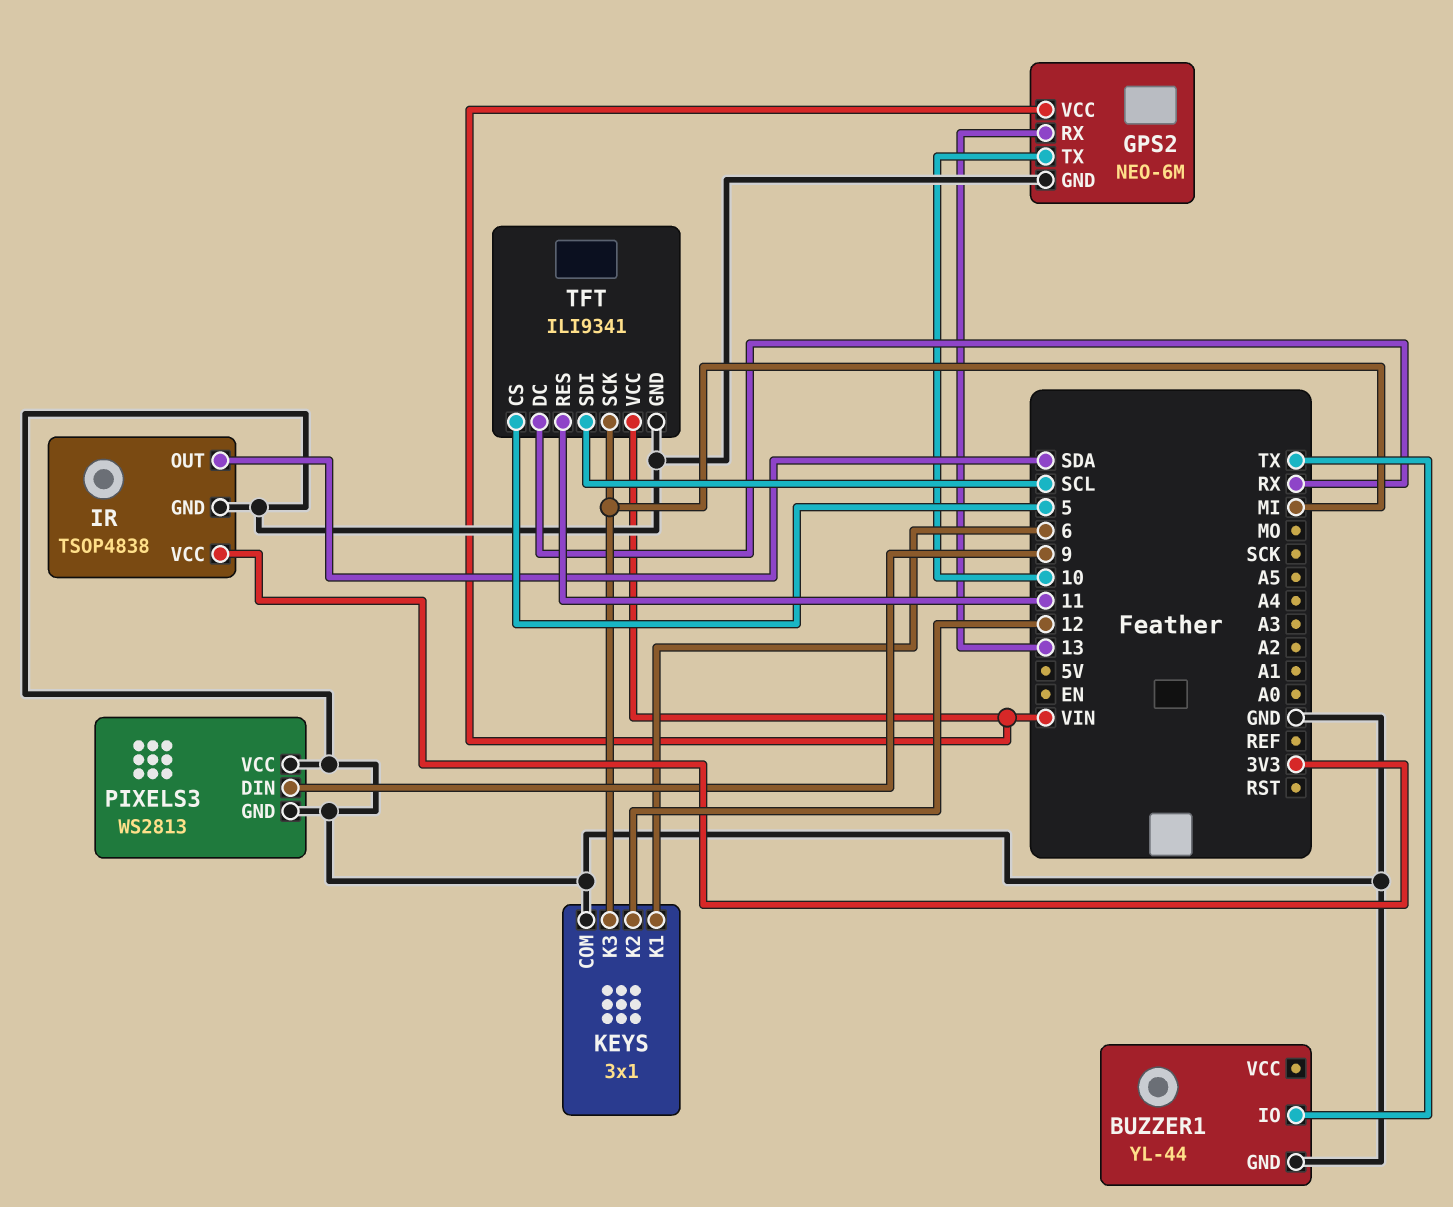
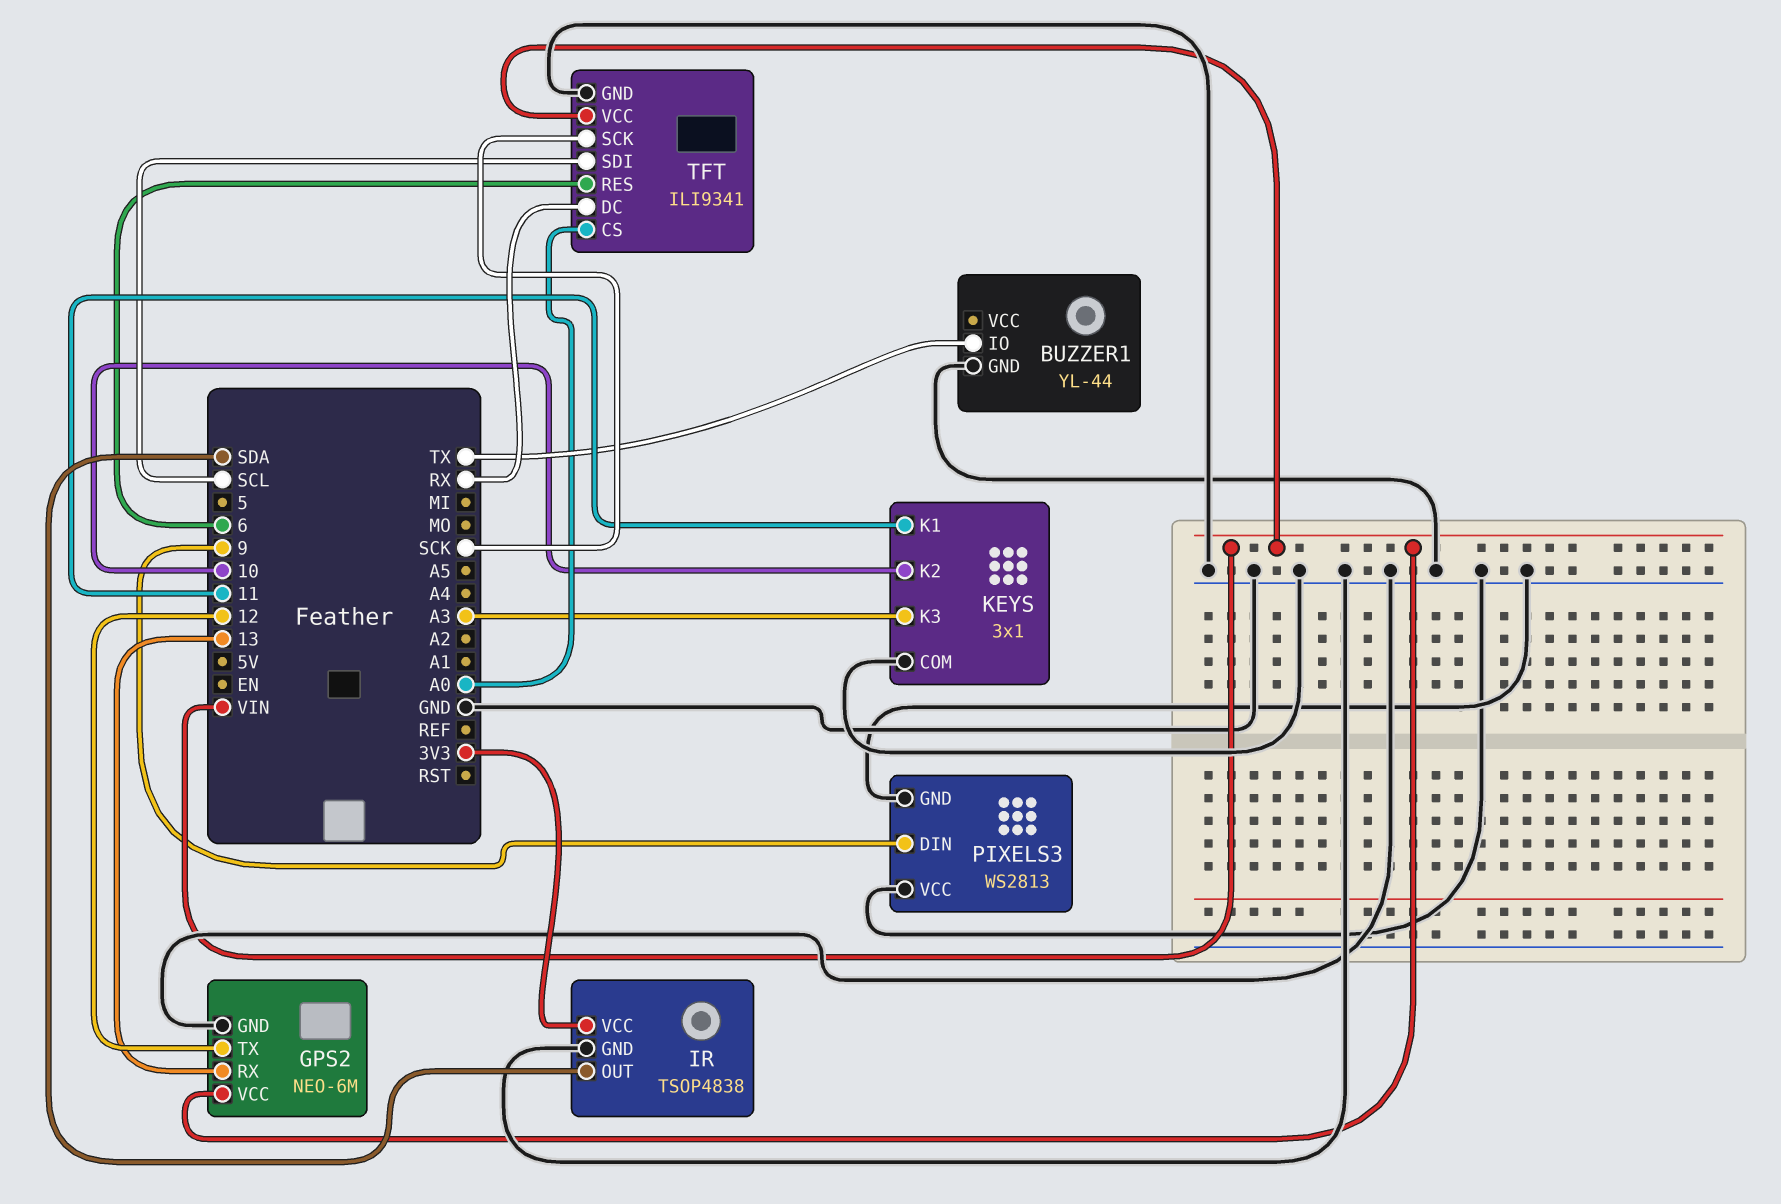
GPS2 pin TX: 10 -> 12
KEYS pin K1: 6 -> 11
KEYS pin K2: 12 -> 10
KEYS pin K3: MI -> A3
TFT pin CS: 5 -> A0
TFT pin RES: 11 -> 6
TFT pin SCK: MI -> SCK

